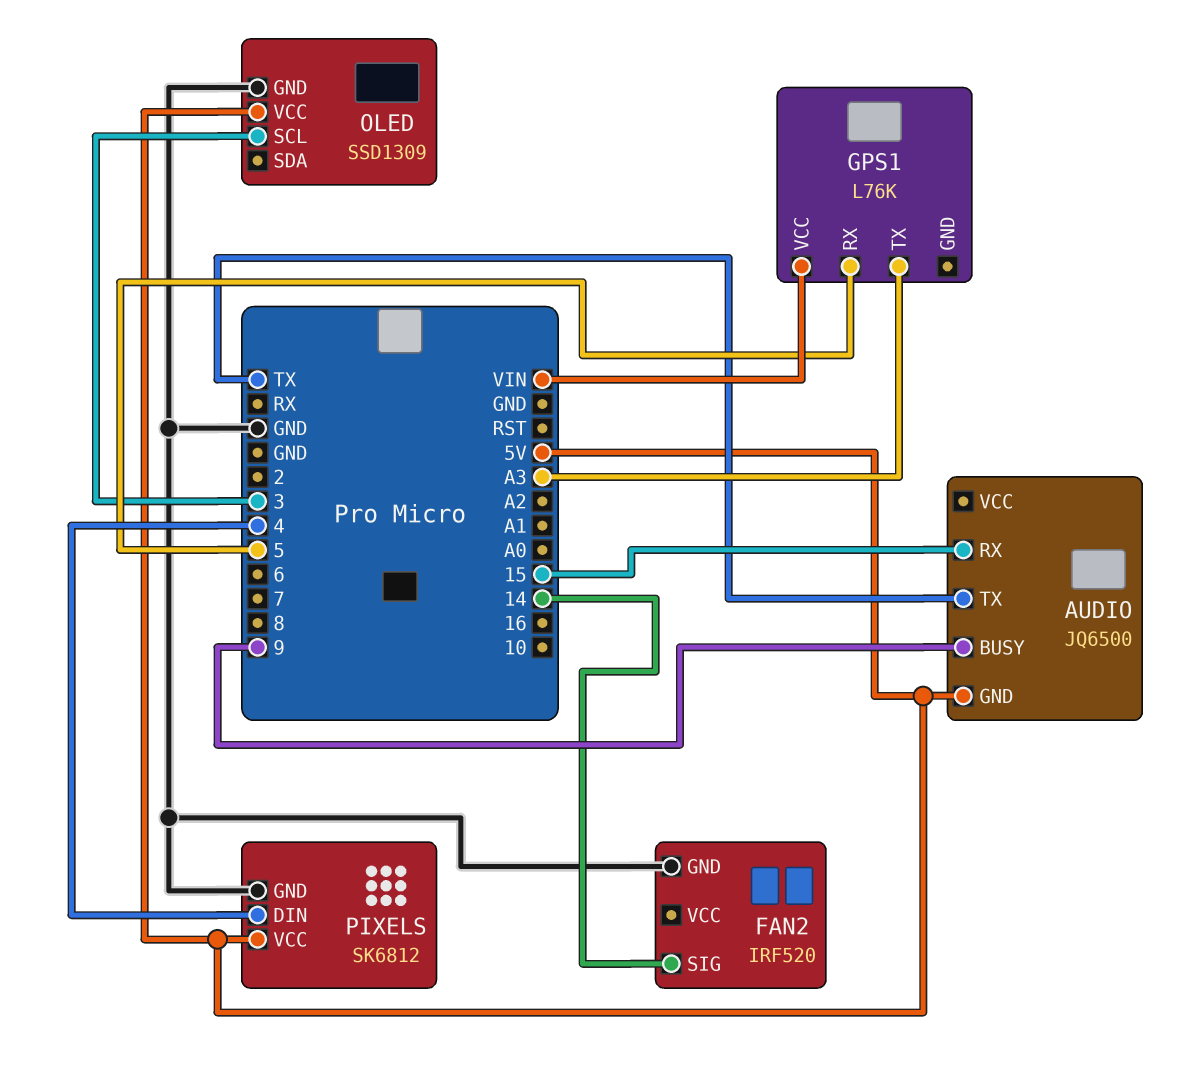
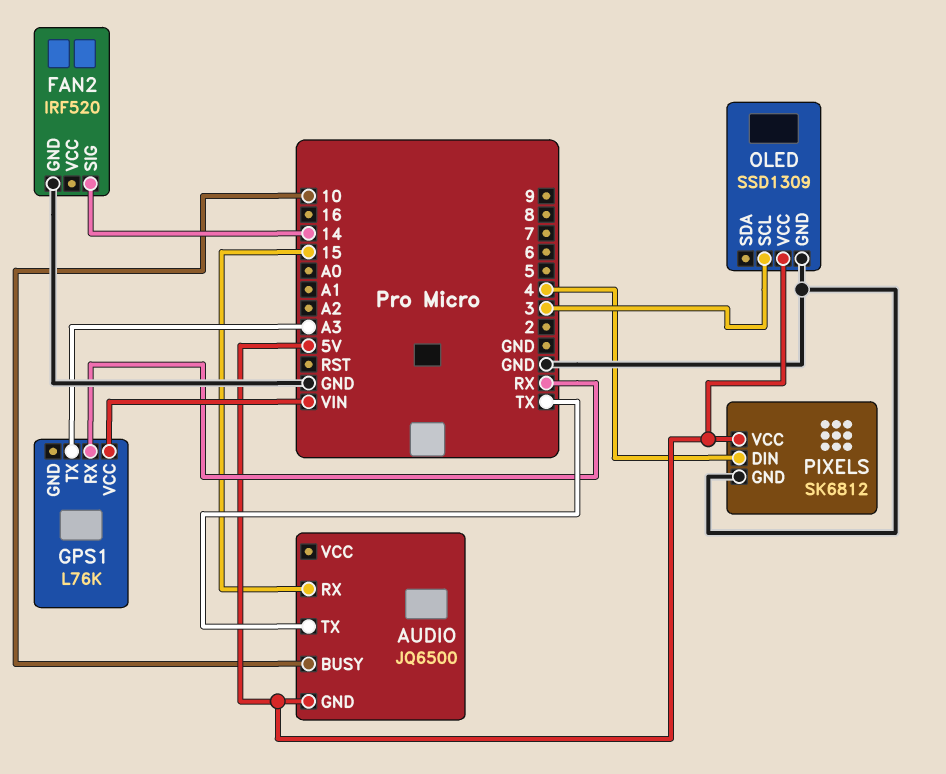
AUDIO pin BUSY: 9 -> 10
GPS1 pin RX: 5 -> RX

